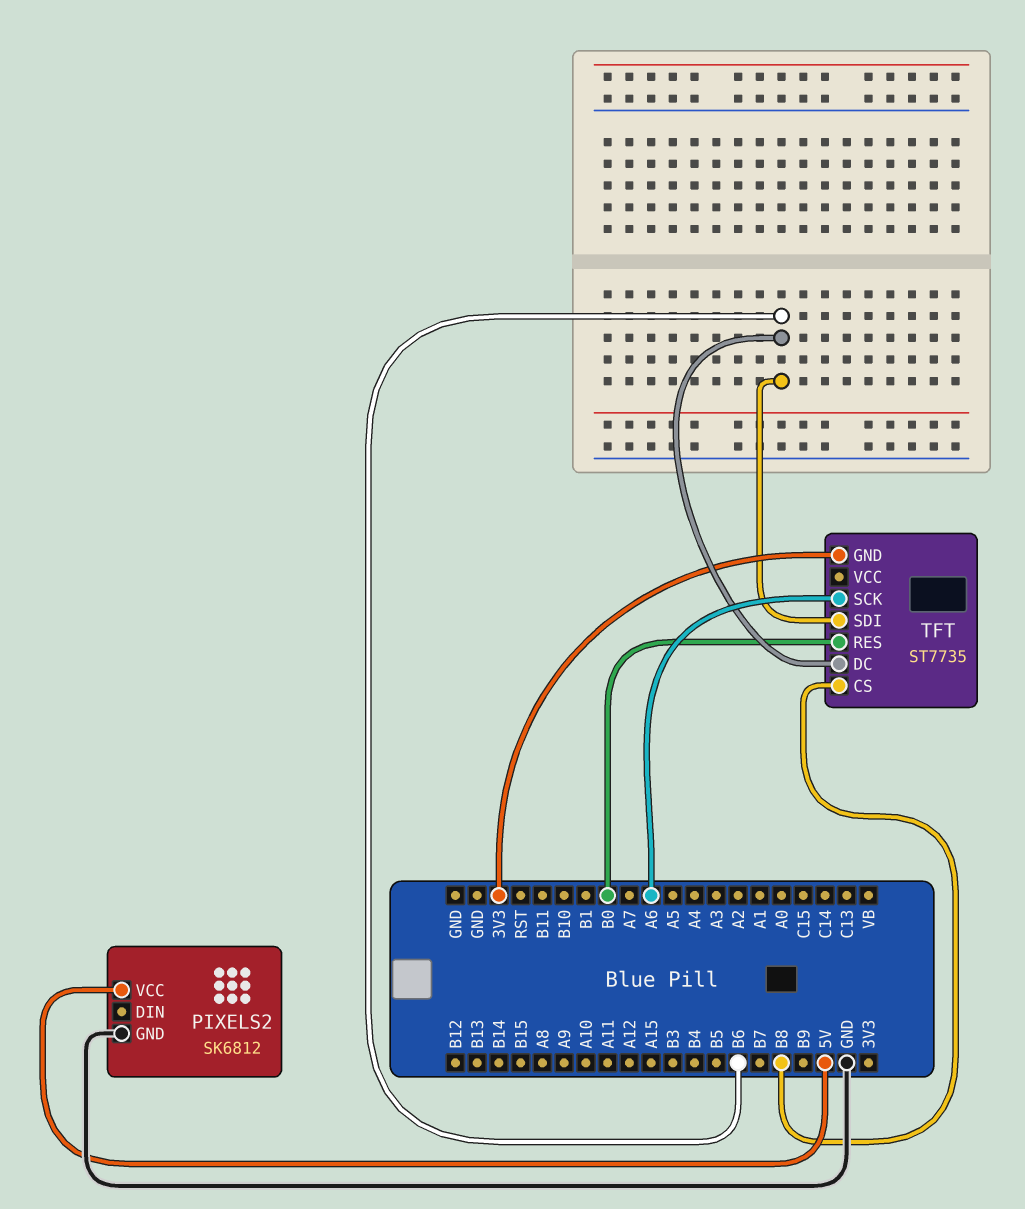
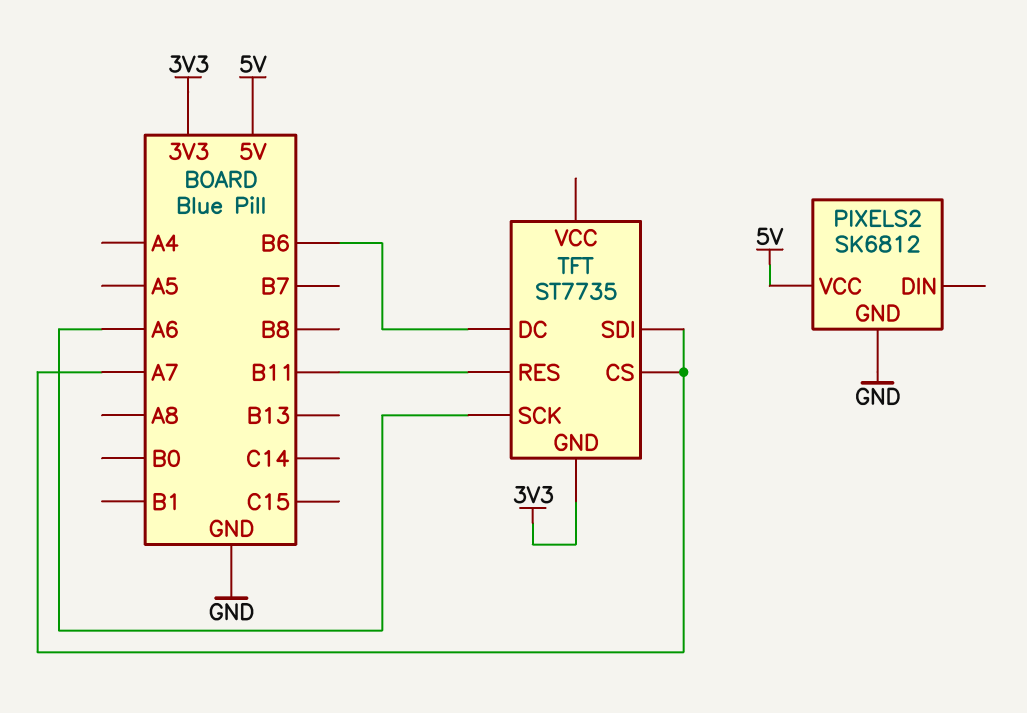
TFT pin CS: B8 -> A7
TFT pin RES: B0 -> B11
TFT pin SDI: B6 -> A7

